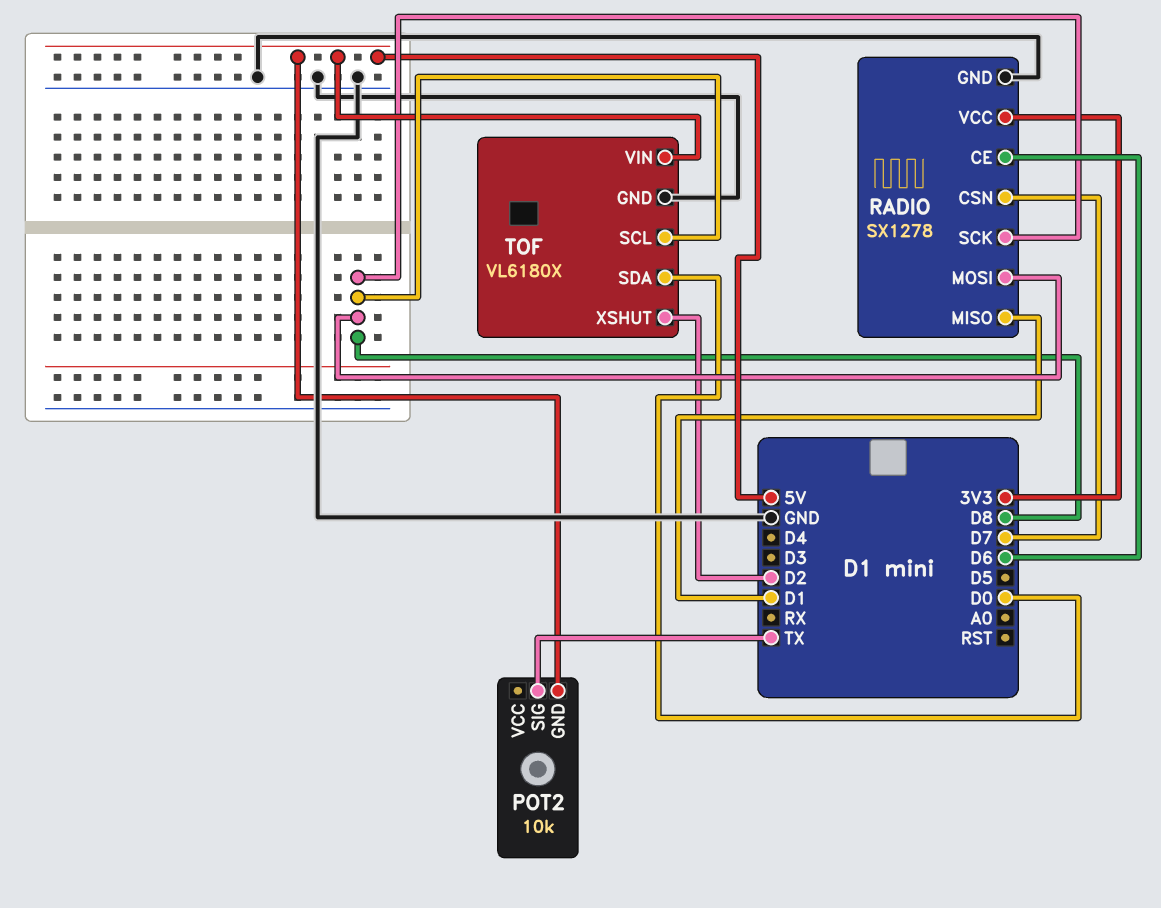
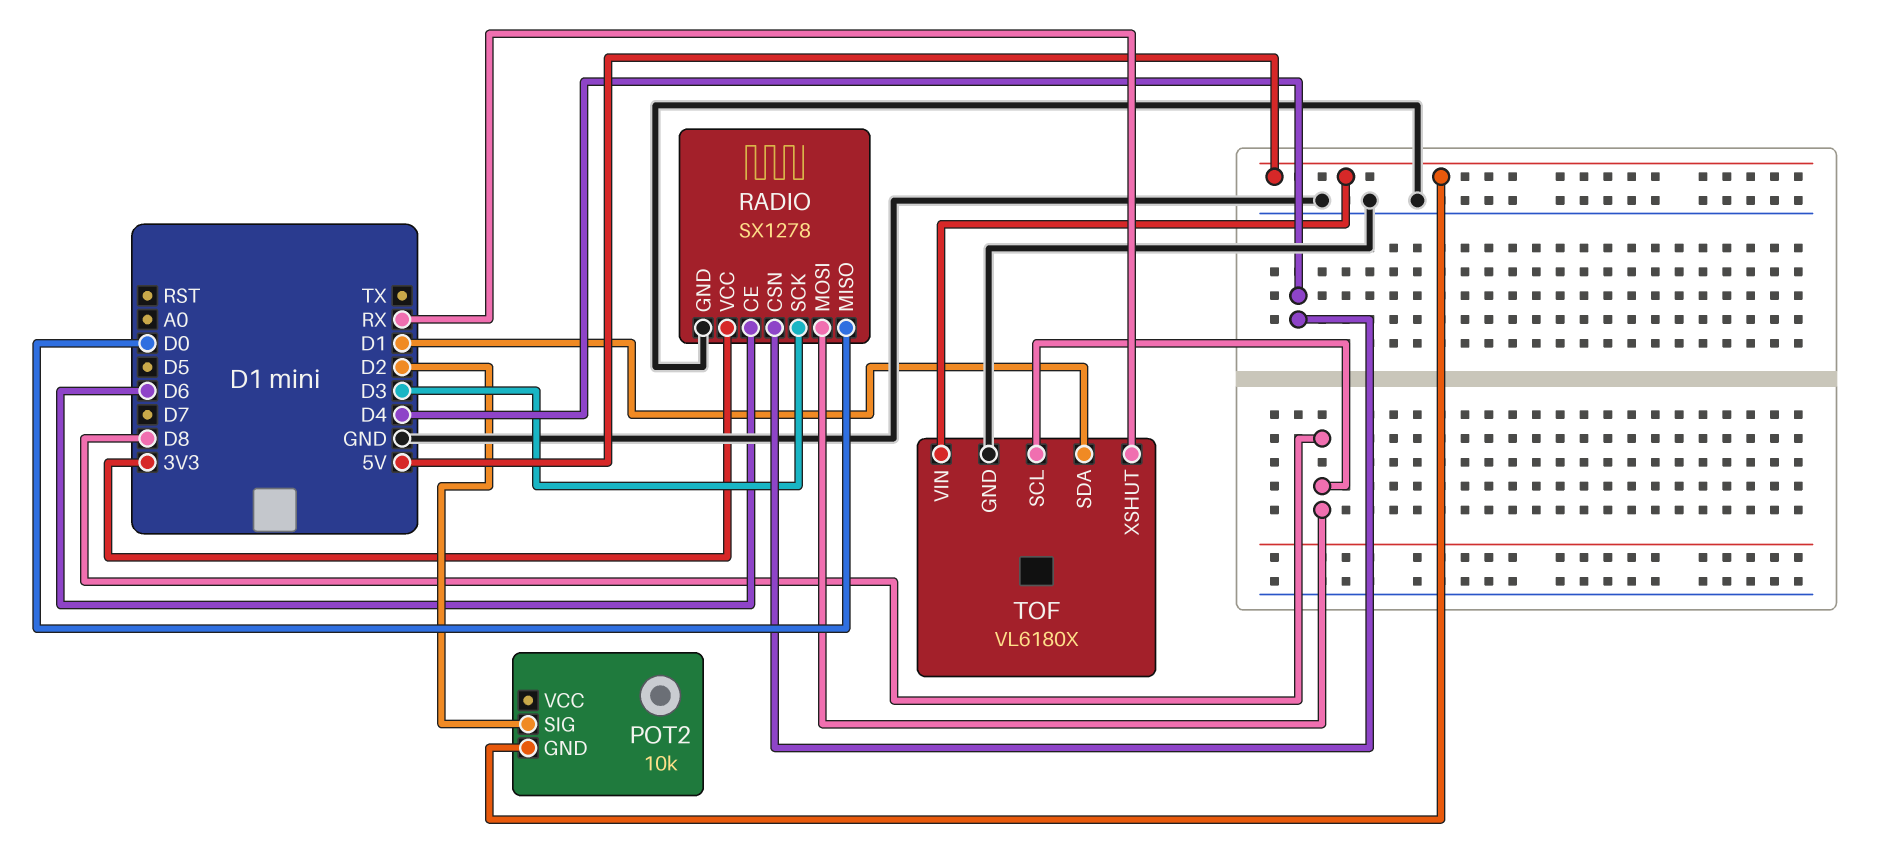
POT2 pin SIG: TX -> D2
RADIO pin CSN: D7 -> D4
RADIO pin MISO: D1 -> D0
RADIO pin SCK: D8 -> D3
TOF pin SDA: D0 -> D1
TOF pin XSHUT: D2 -> RX

